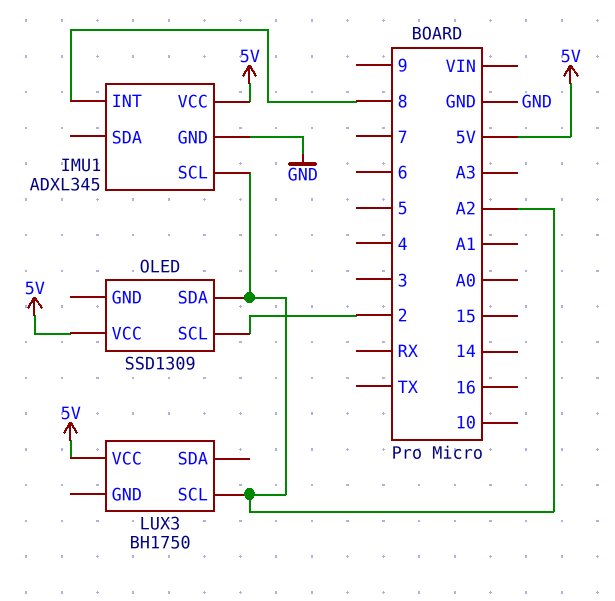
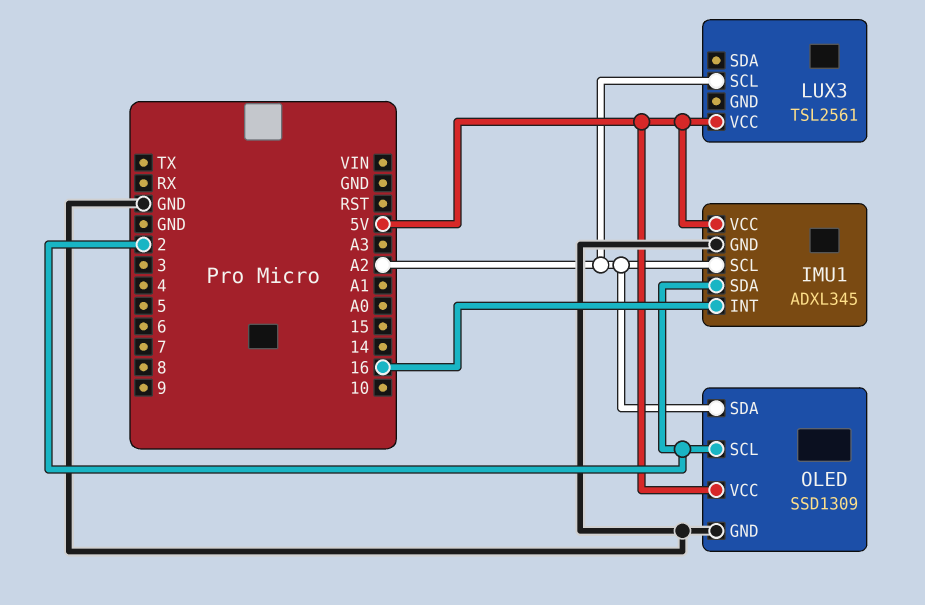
IMU1 pin INT: 8 -> 16
IMU1 pin SDA: none -> 2
LUX3: BH1750 -> TSL2561
OLED pin GND: none -> GND

